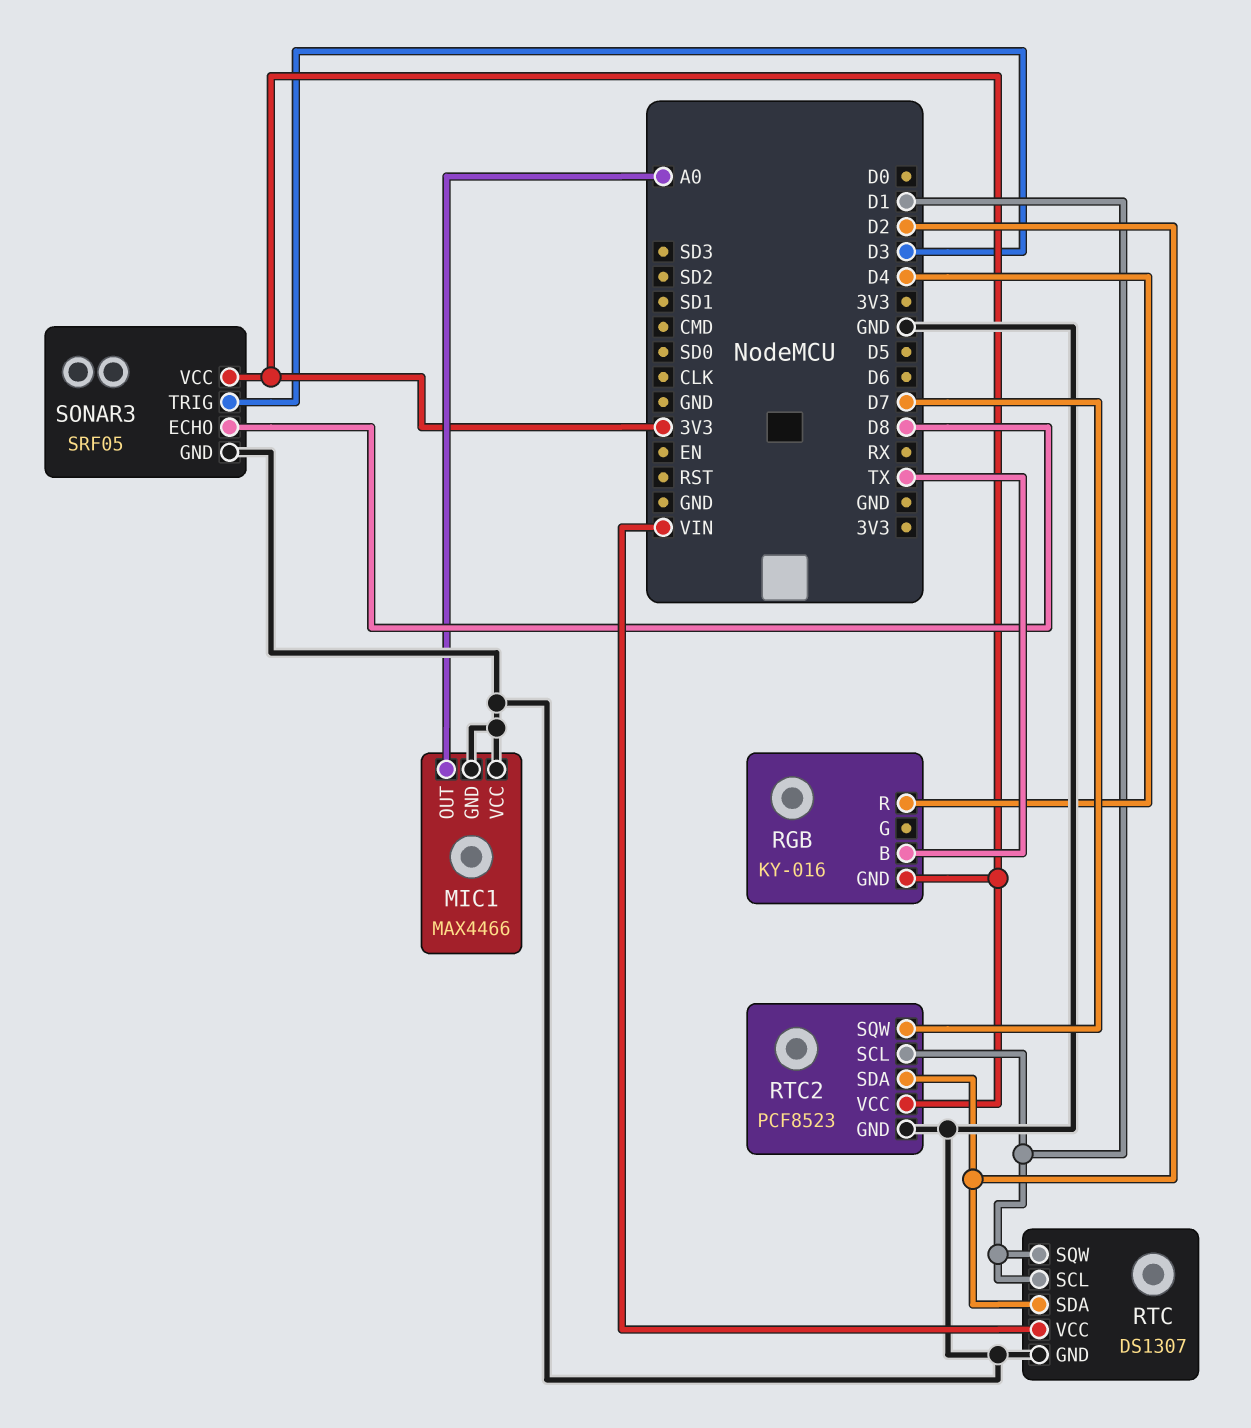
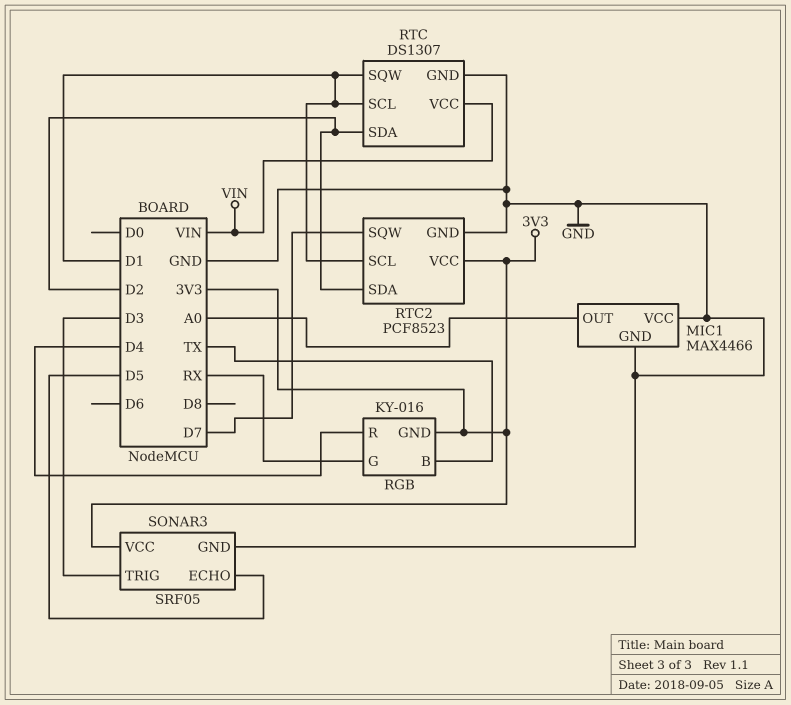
RGB pin G: none -> RX
SONAR3 pin ECHO: D8 -> D5

